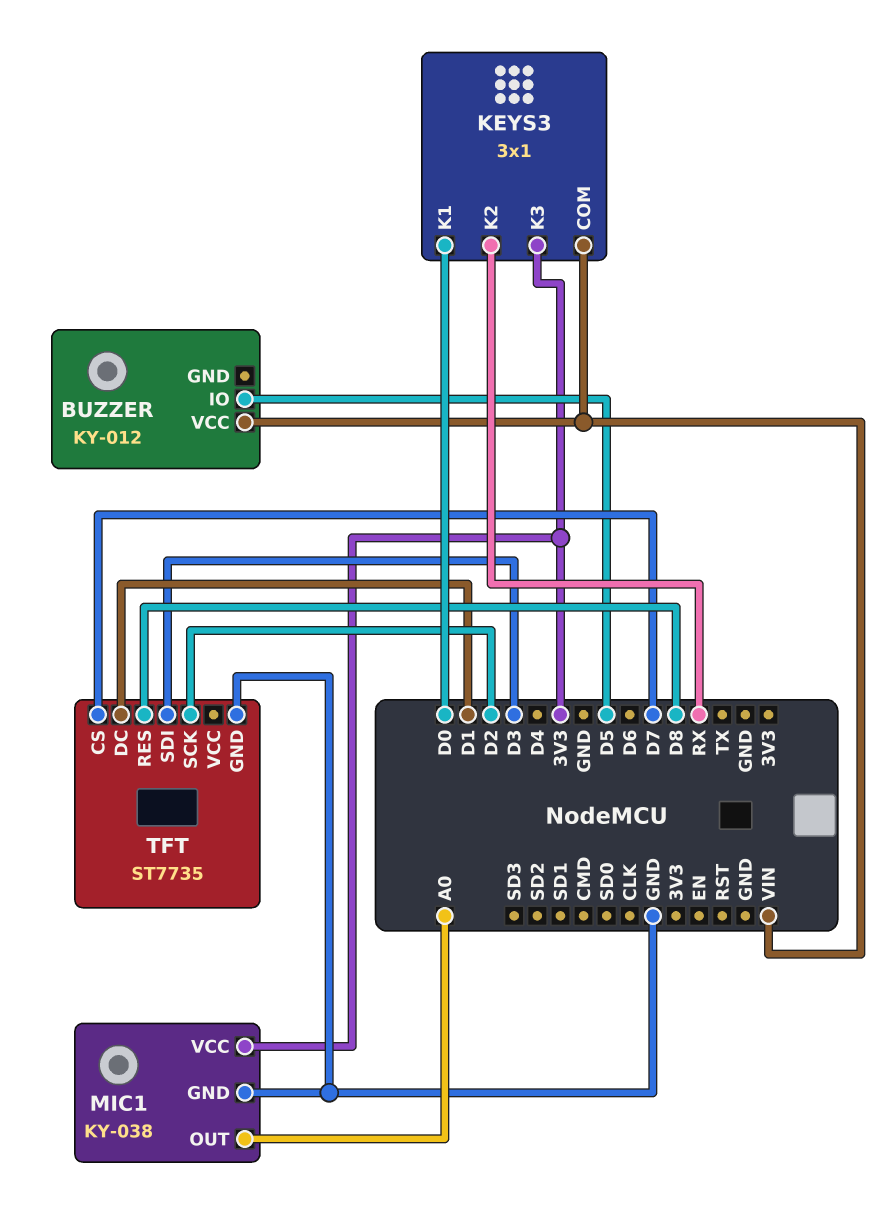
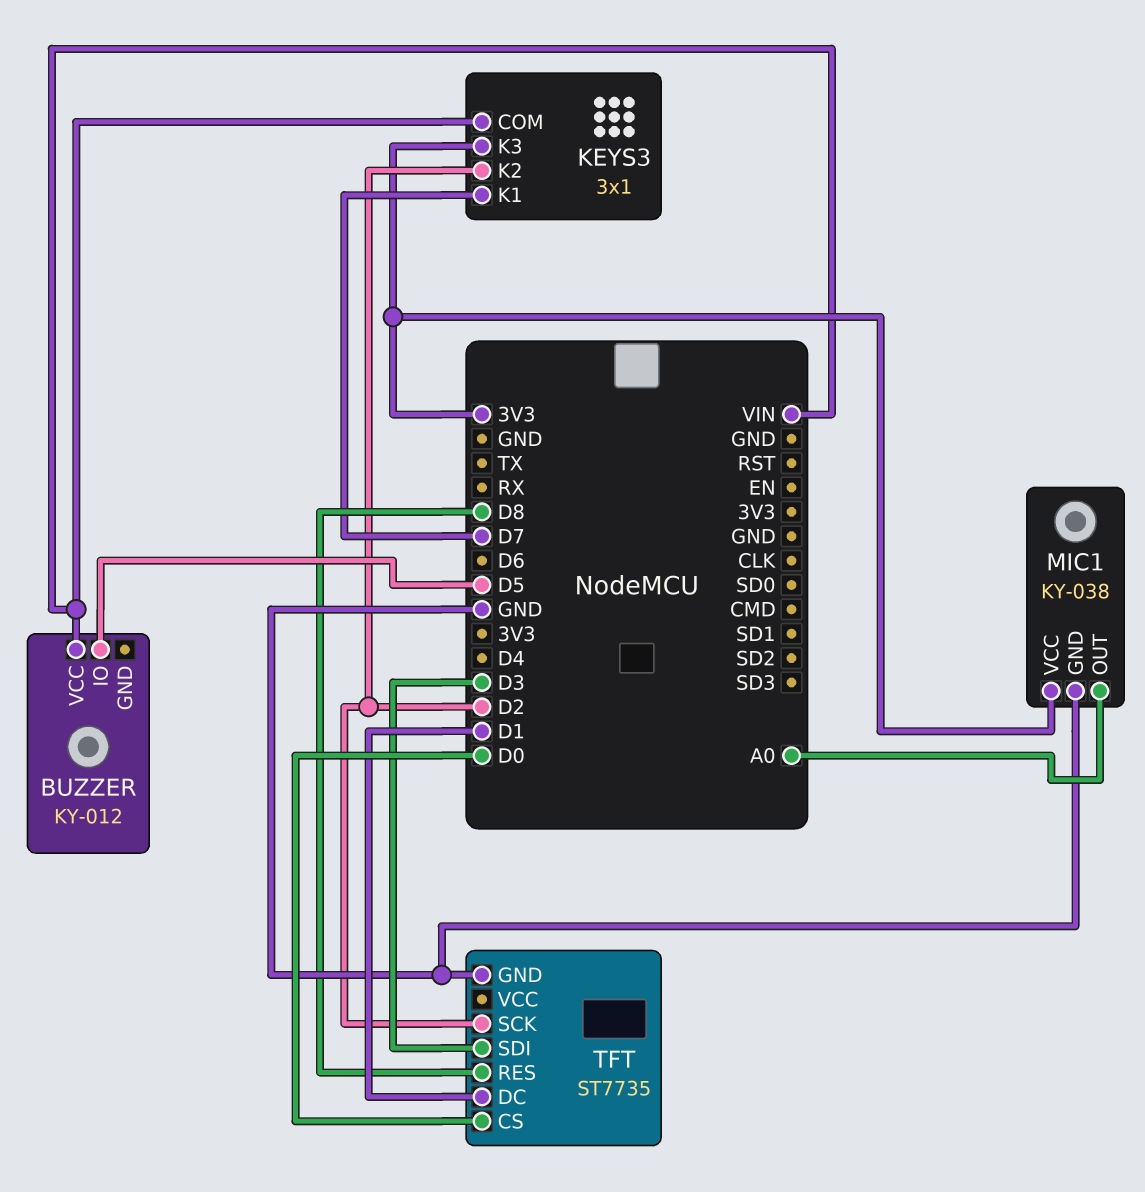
KEYS3 pin K1: D0 -> D7
KEYS3 pin K2: RX -> D2
TFT pin CS: D7 -> D0

